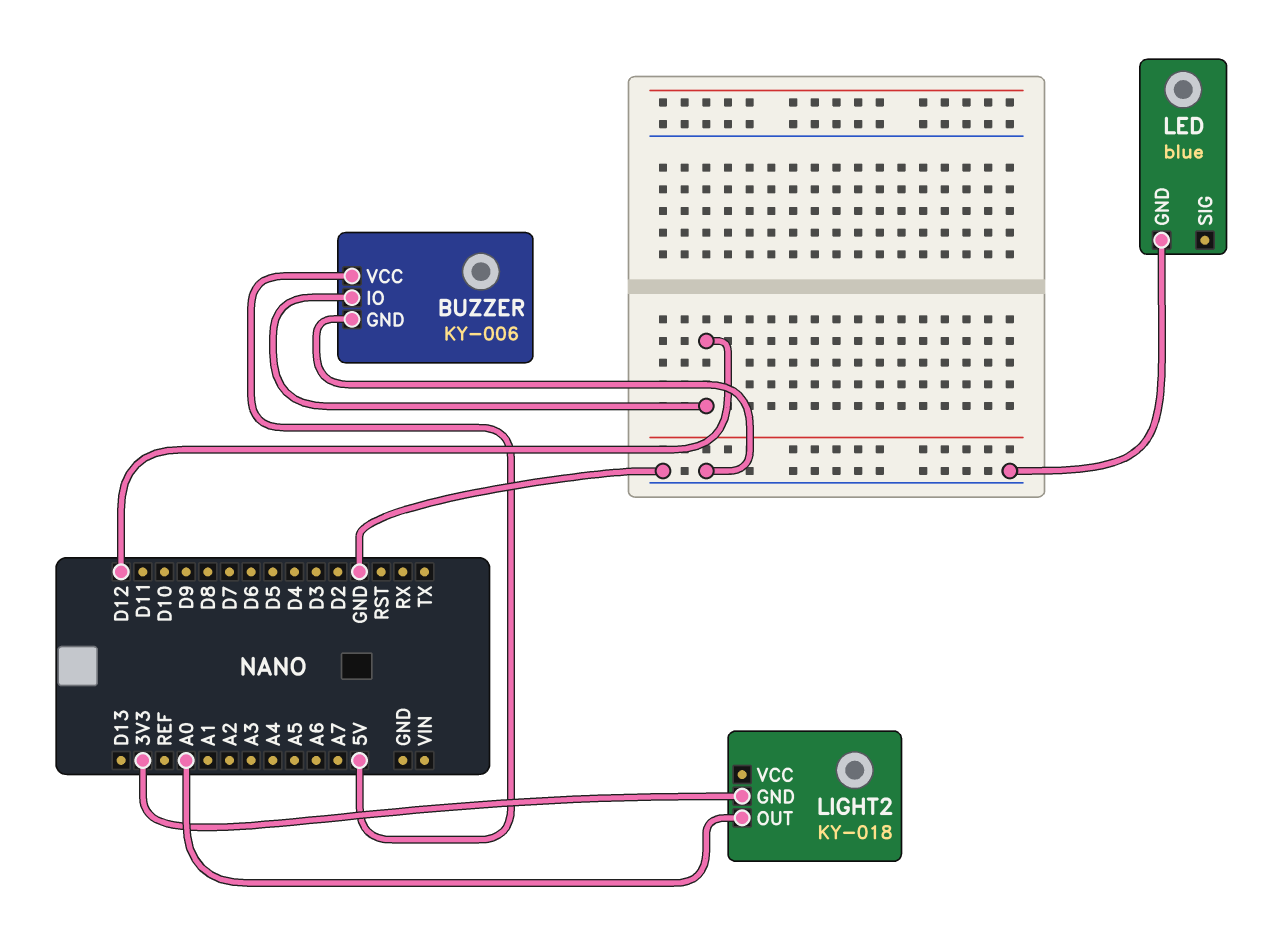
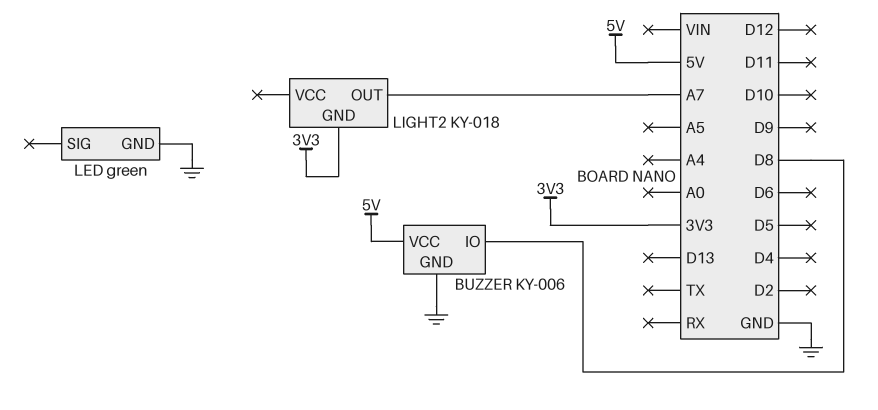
BUZZER pin IO: D12 -> D8
LED: blue -> green
LIGHT2 pin OUT: A0 -> A7

